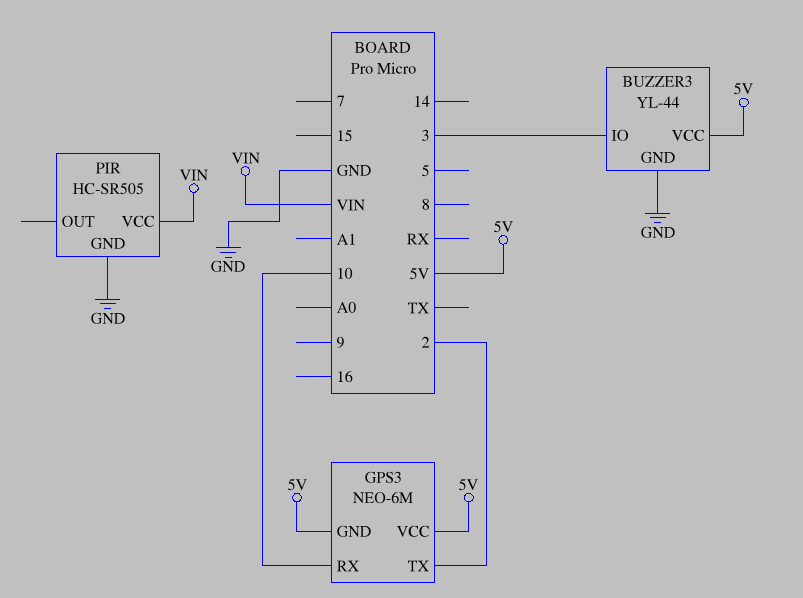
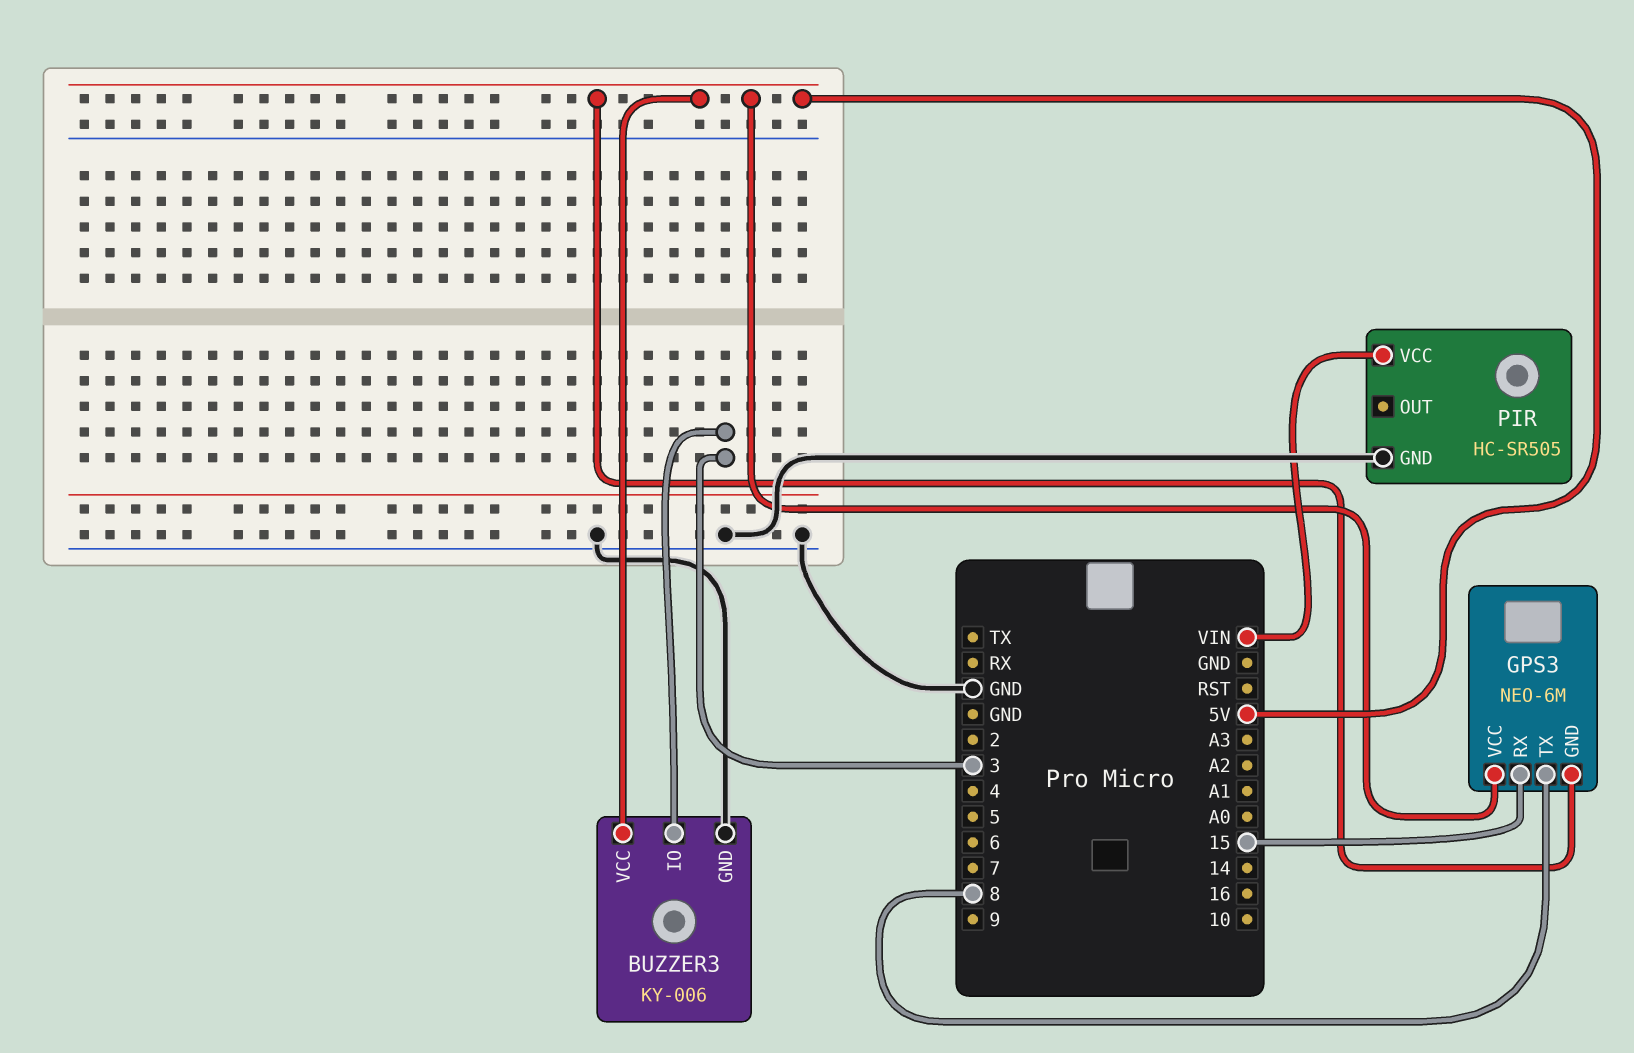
BUZZER3: YL-44 -> KY-006
GPS3 pin RX: 10 -> 15
GPS3 pin TX: 2 -> 8

